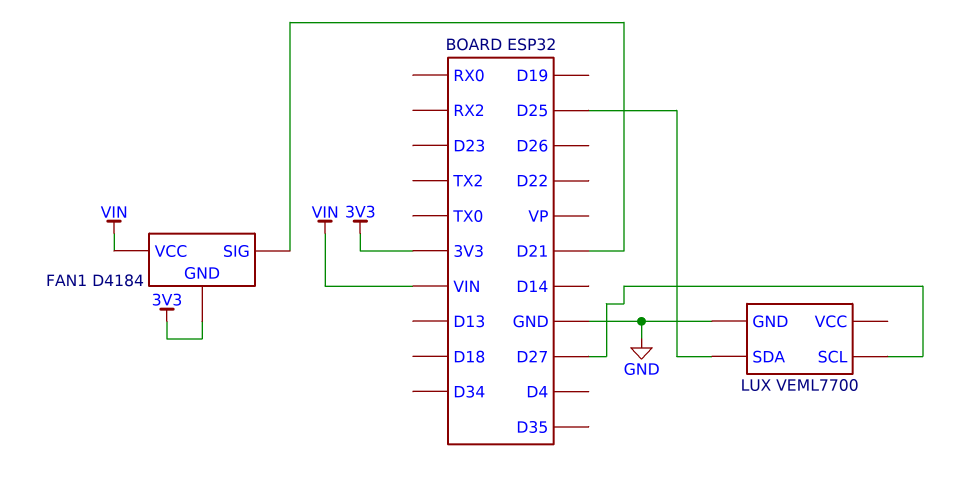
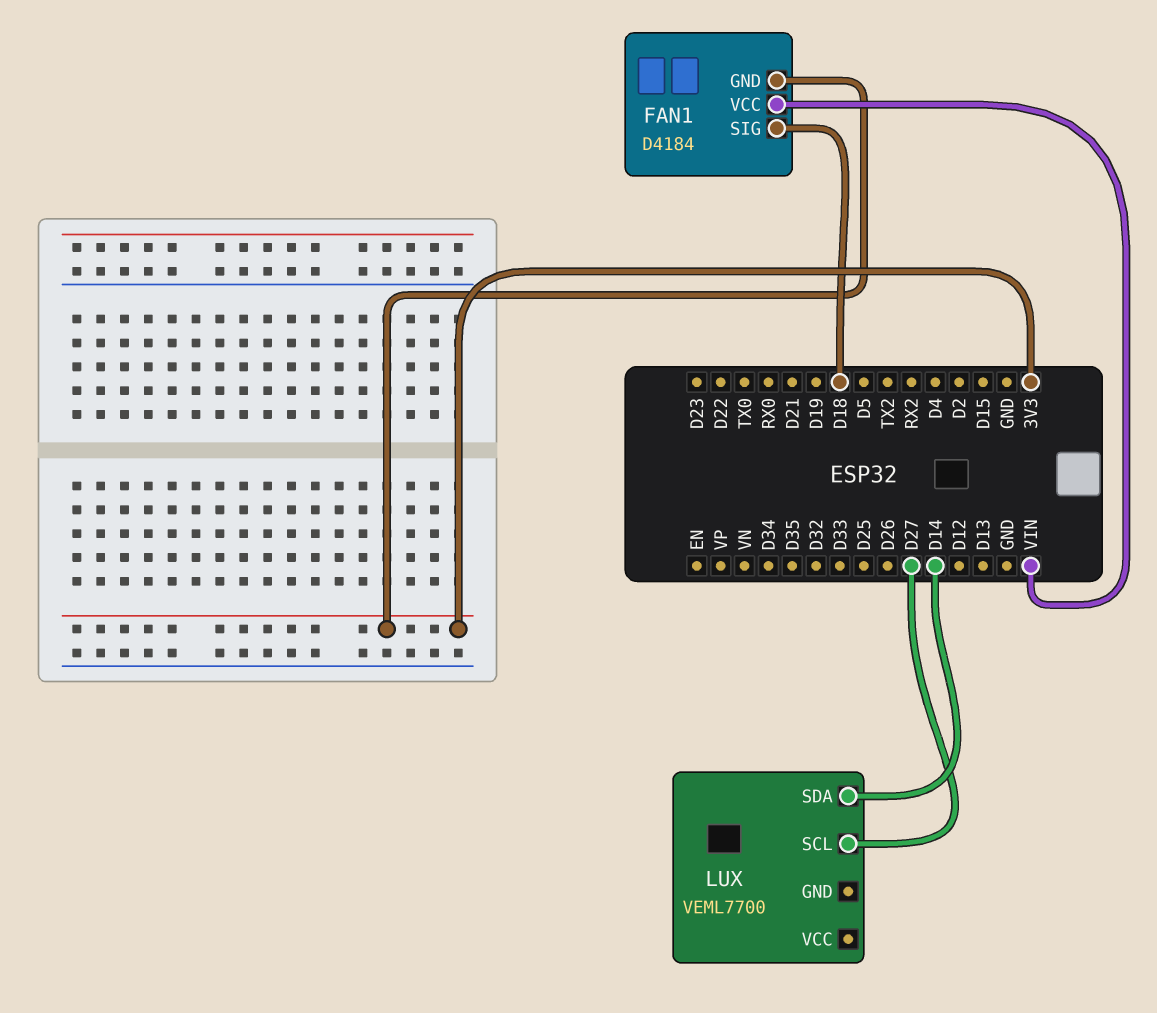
FAN1 pin SIG: D21 -> D18
LUX pin GND: GND -> none
LUX pin SDA: D25 -> D14

